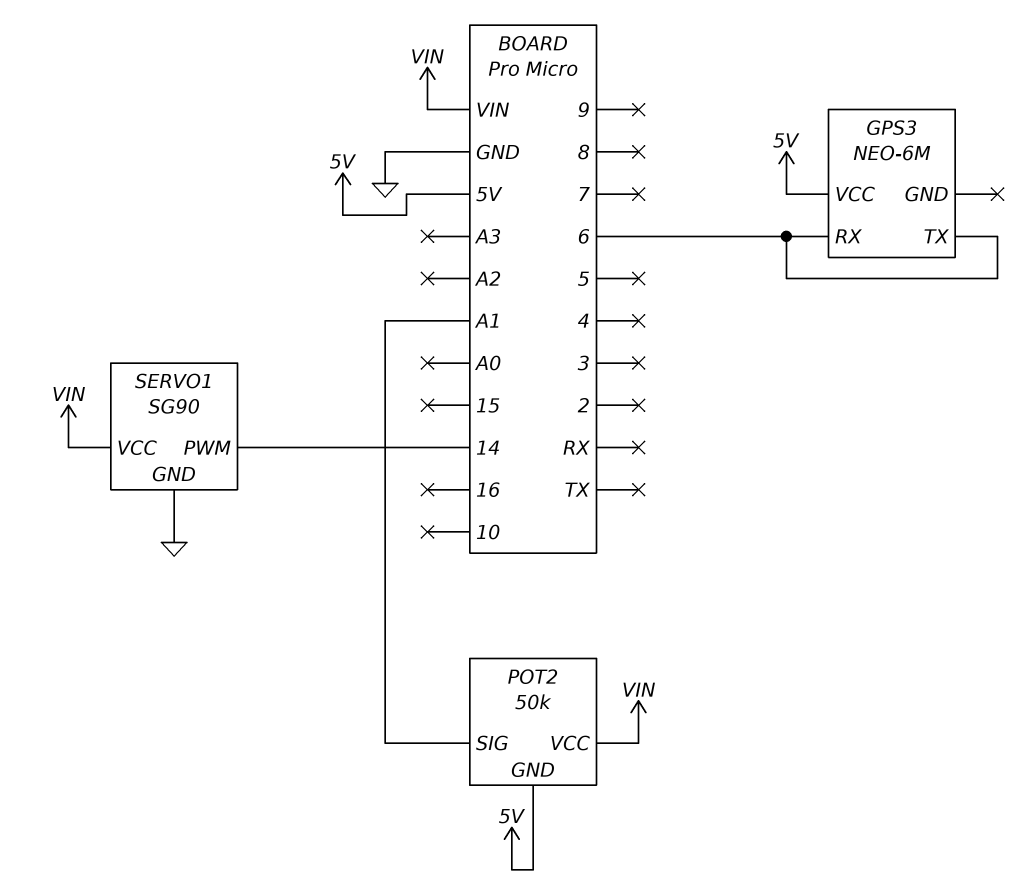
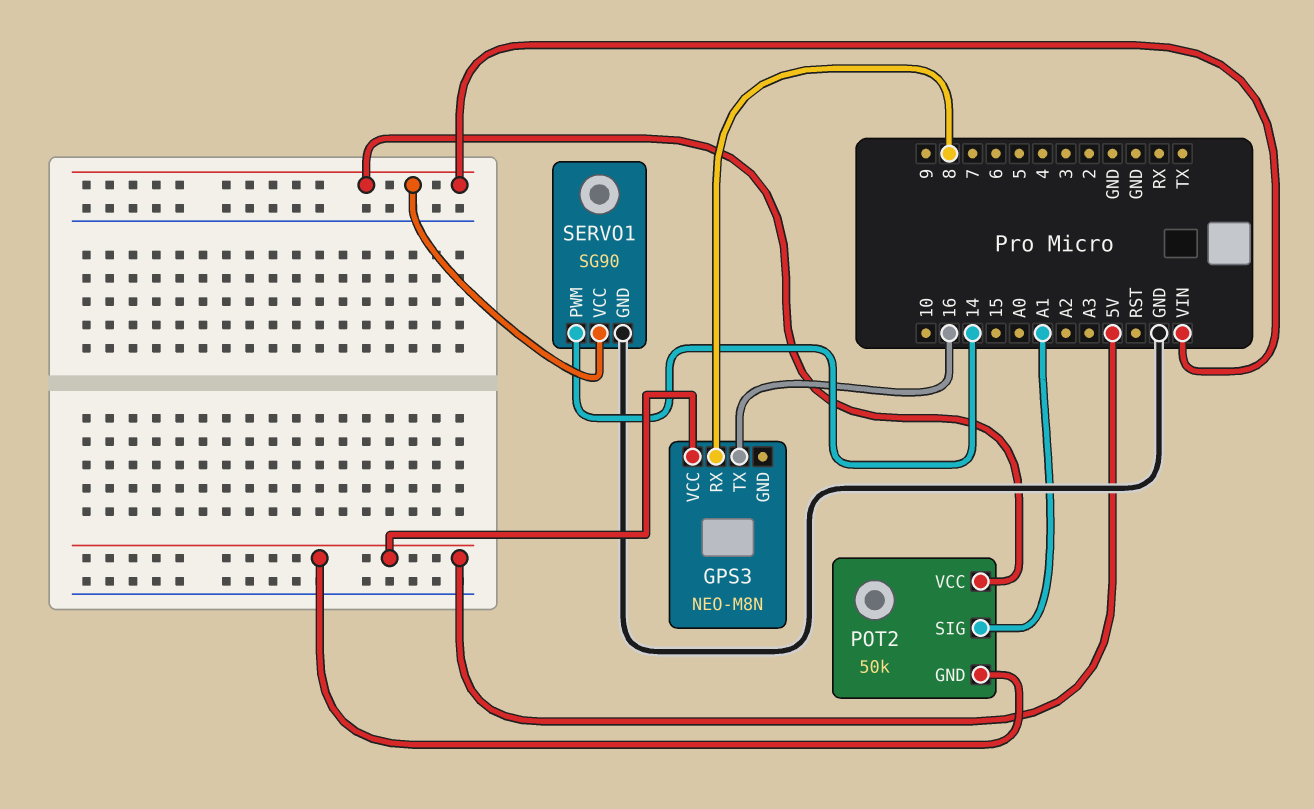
GPS3: NEO-6M -> NEO-M8N
GPS3 pin RX: 6 -> 8
GPS3 pin TX: 6 -> 16

